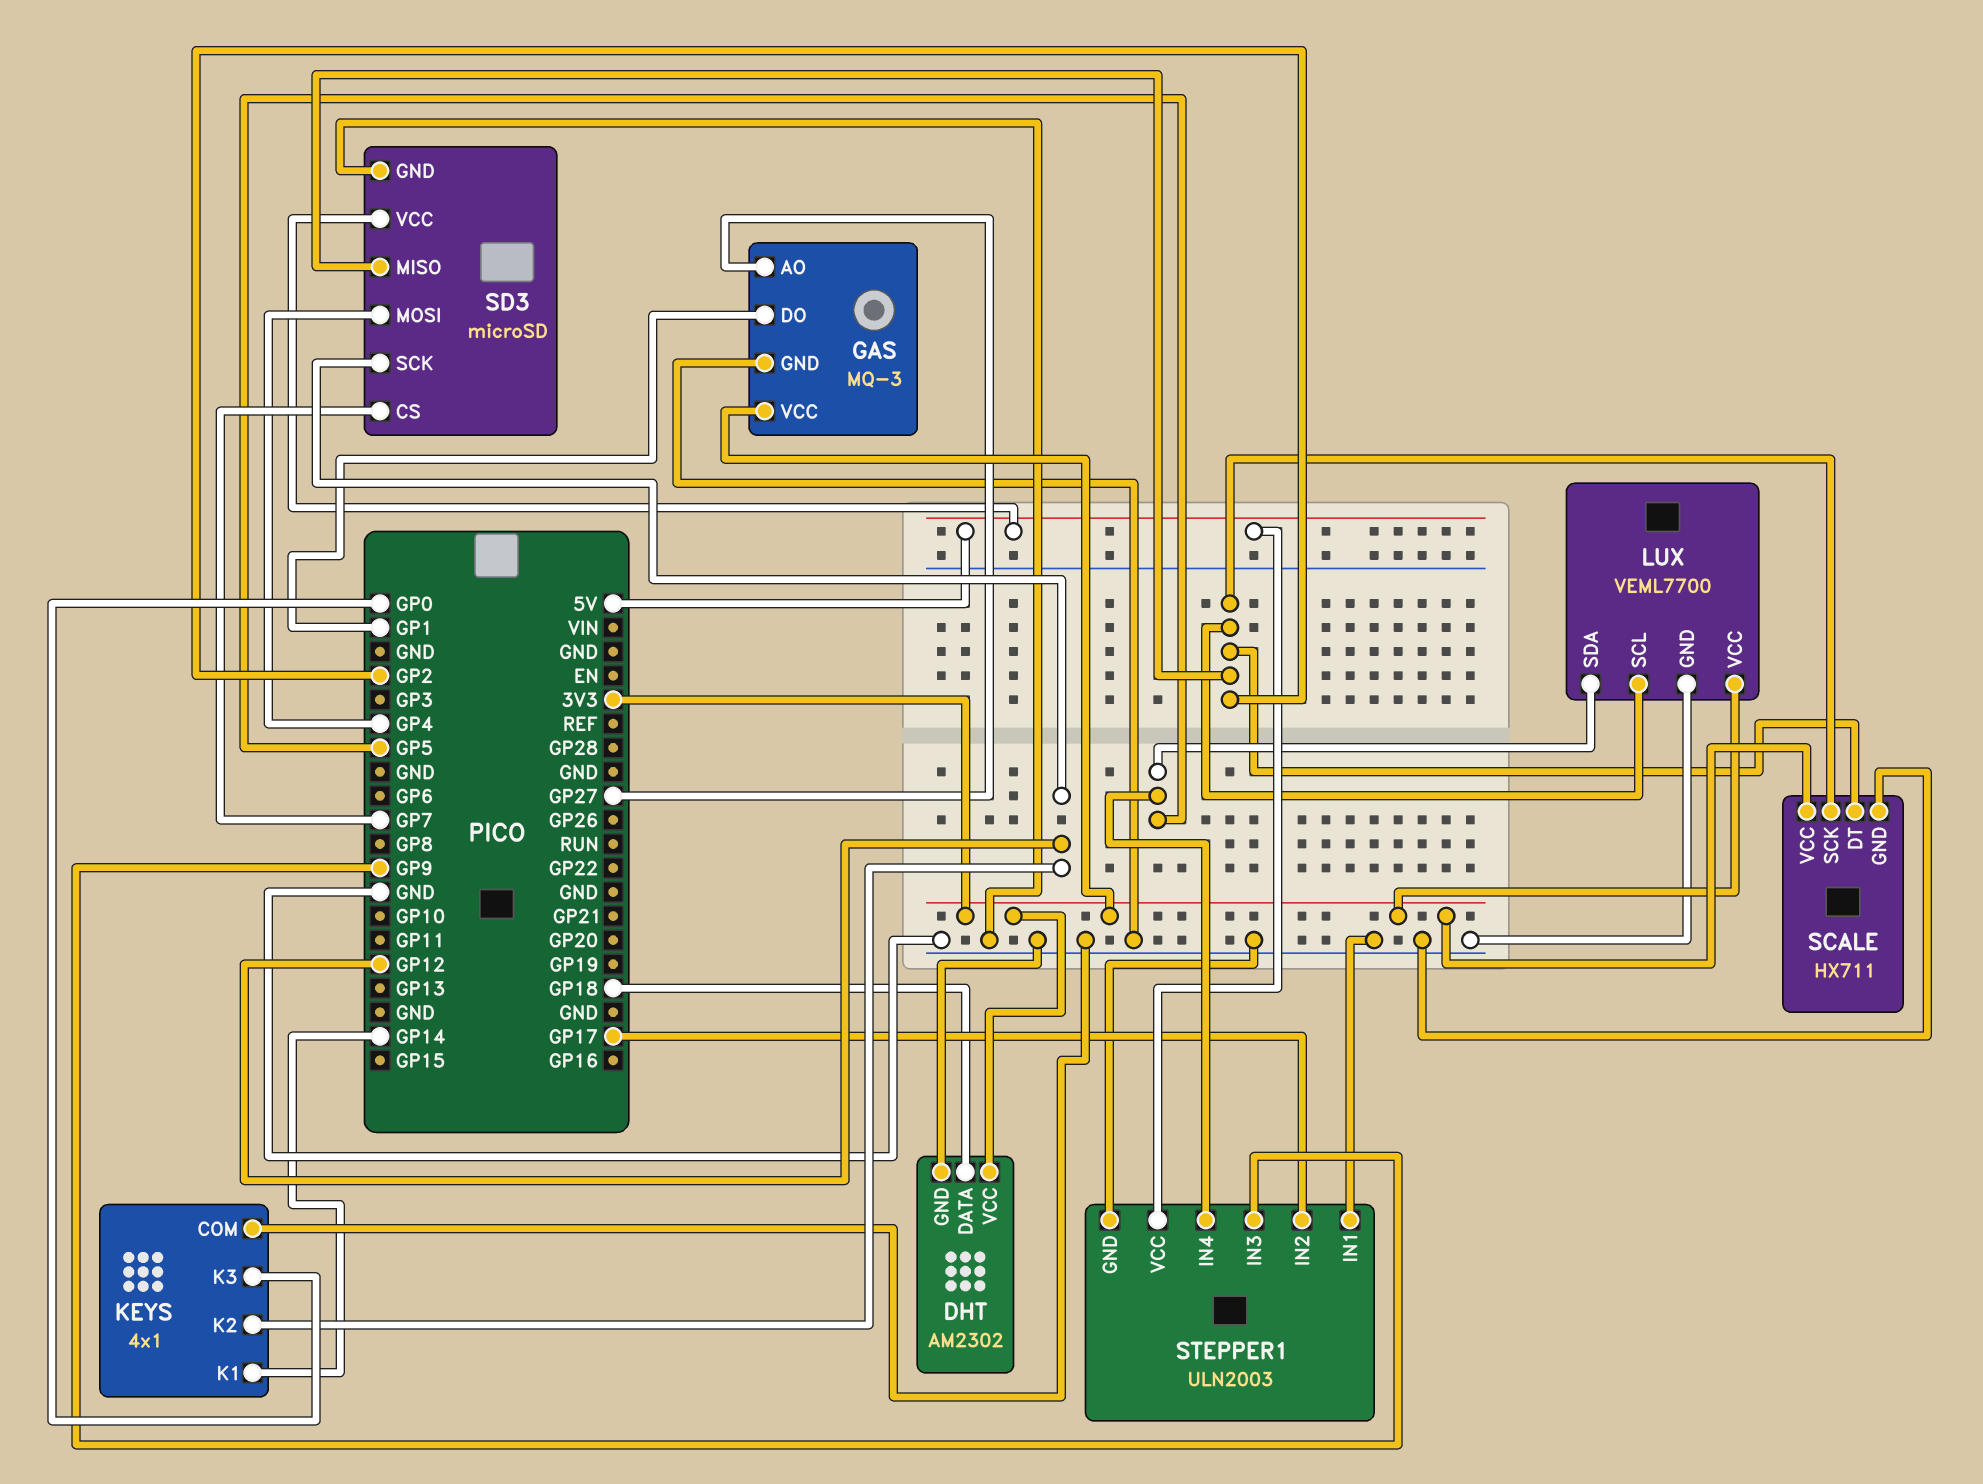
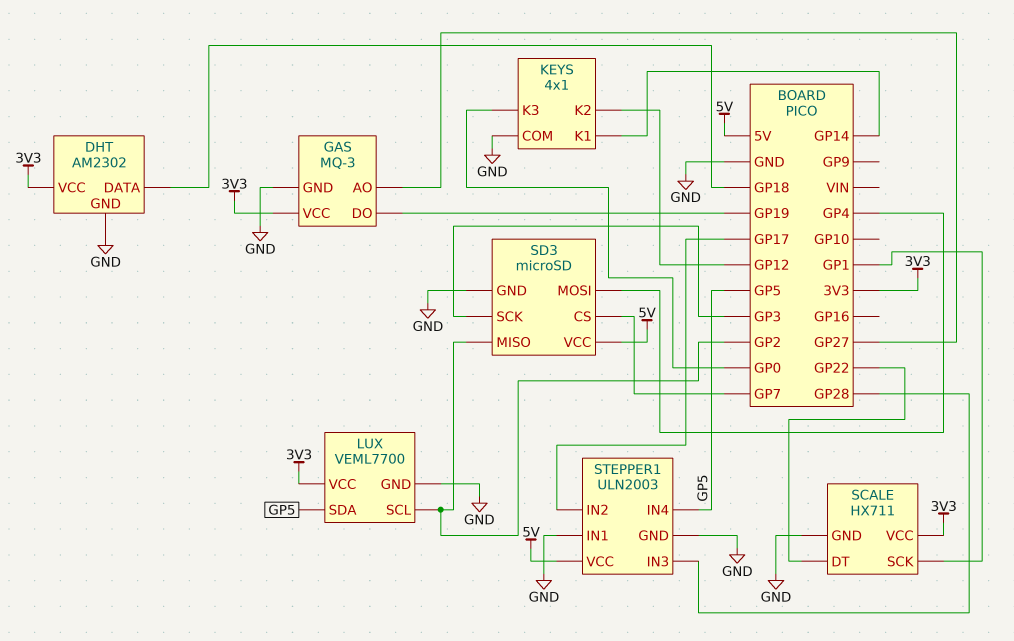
GAS pin DO: GP1 -> GP19
SCALE pin DT: GP2 -> GP22
SCALE pin SCK: GP2 -> GP1
SD3 pin SCK: GP12 -> GP3
STEPPER1 pin IN3: GP9 -> GP28

